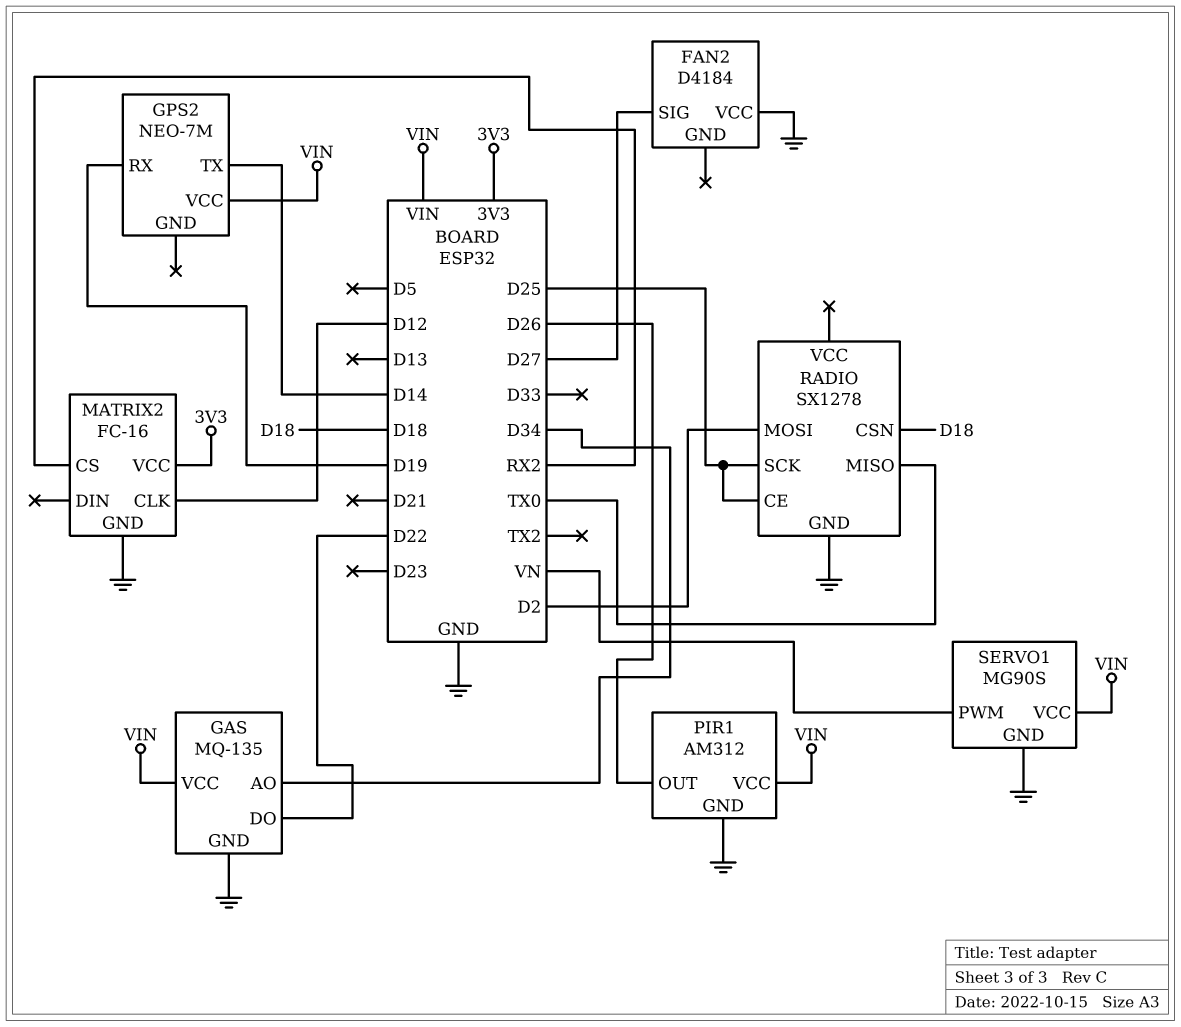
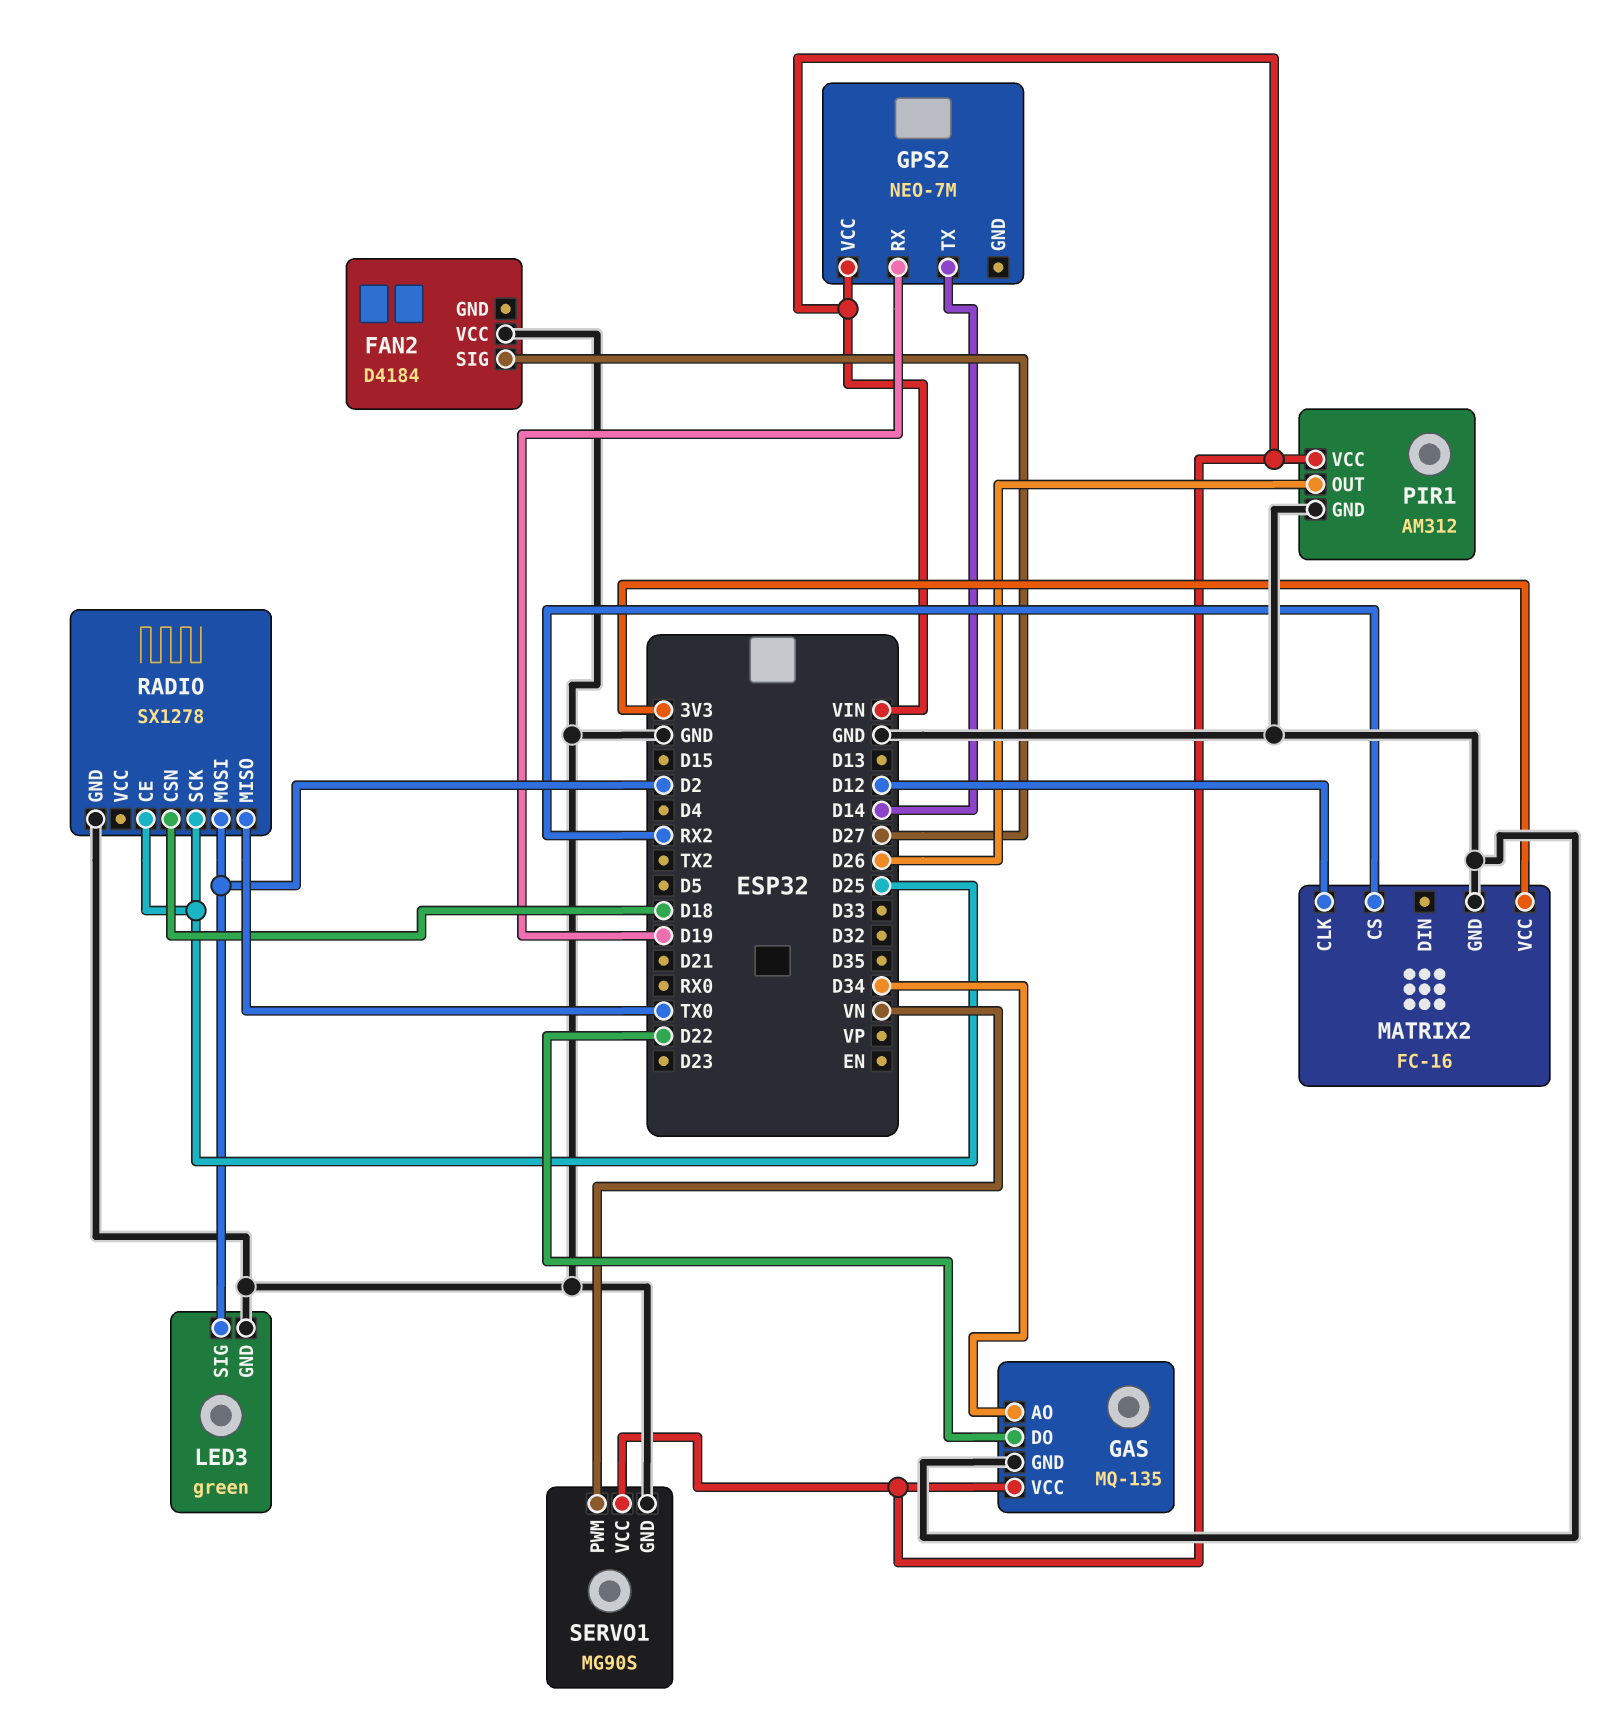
LED3: none -> green
LED3 pin GND: none -> GND
LED3 pin SIG: none -> D2

